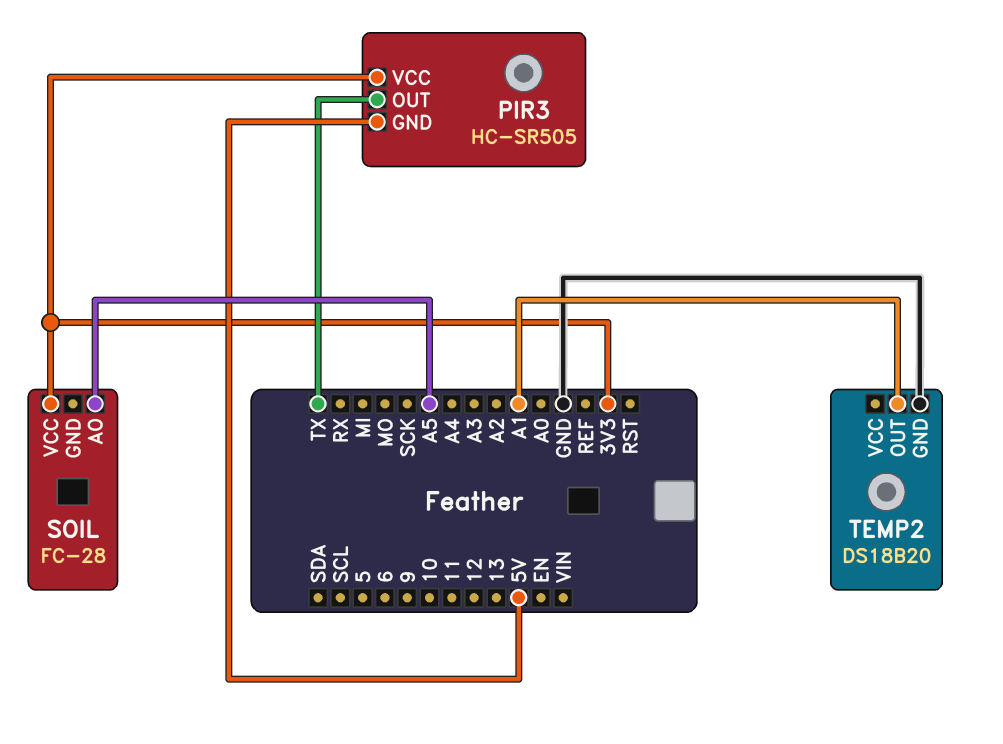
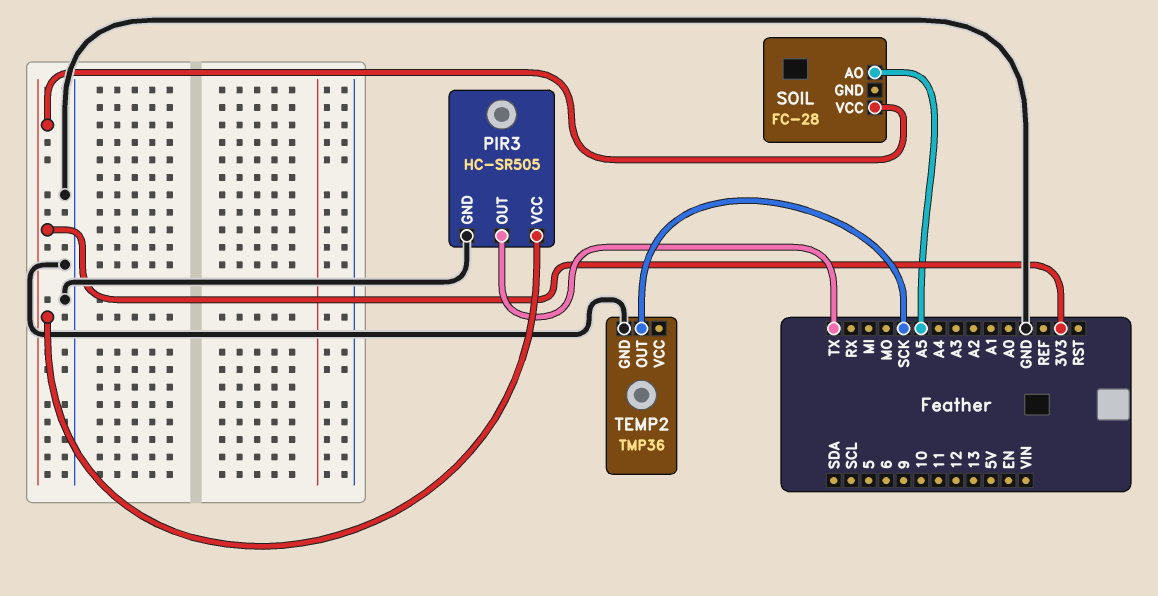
PIR3 pin GND: 5V -> GND
TEMP2: DS18B20 -> TMP36
TEMP2 pin OUT: A1 -> SCK

